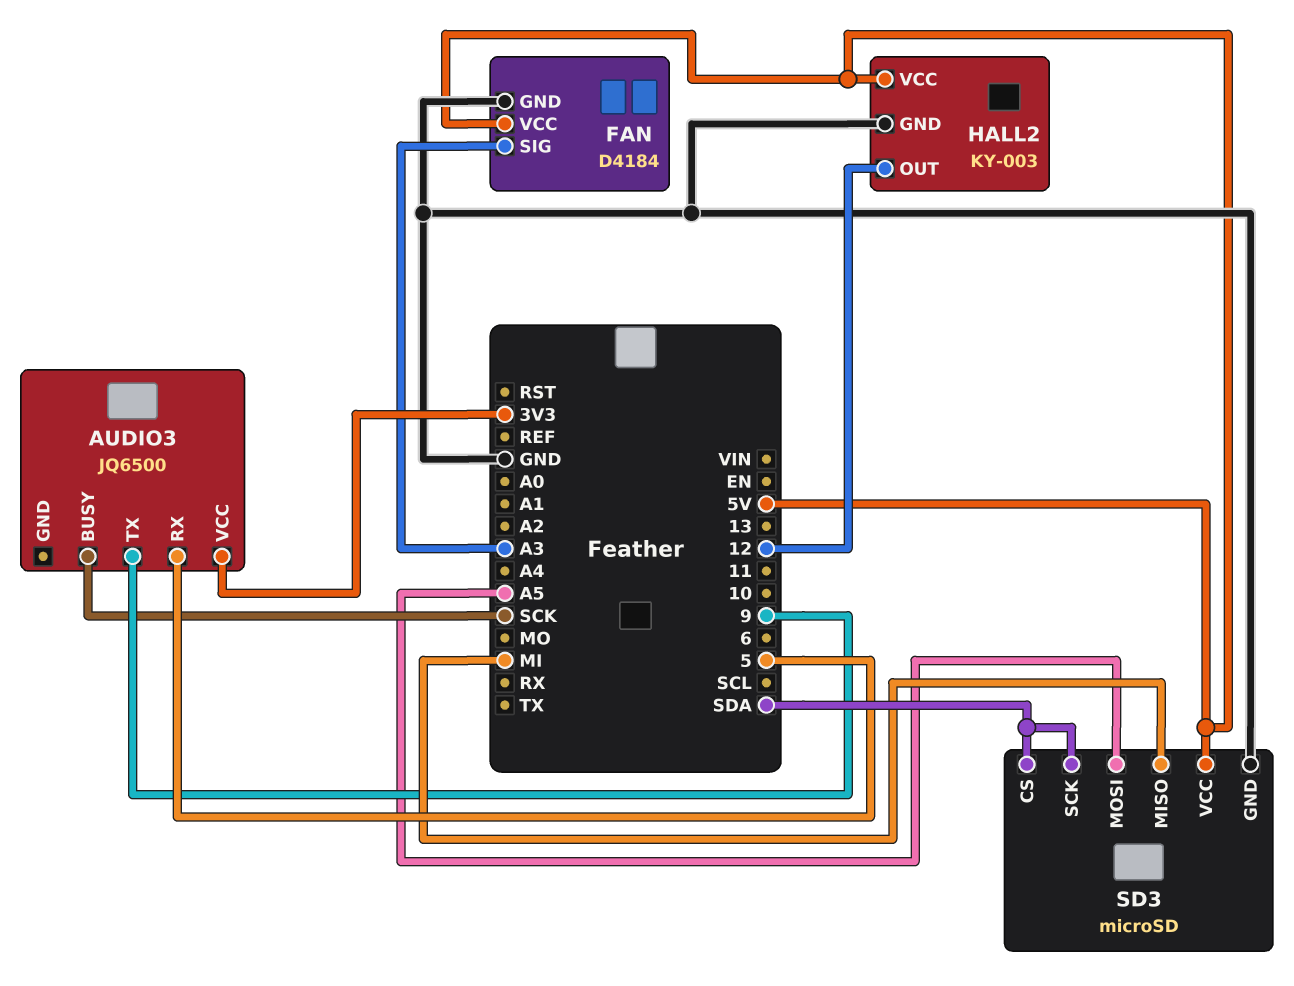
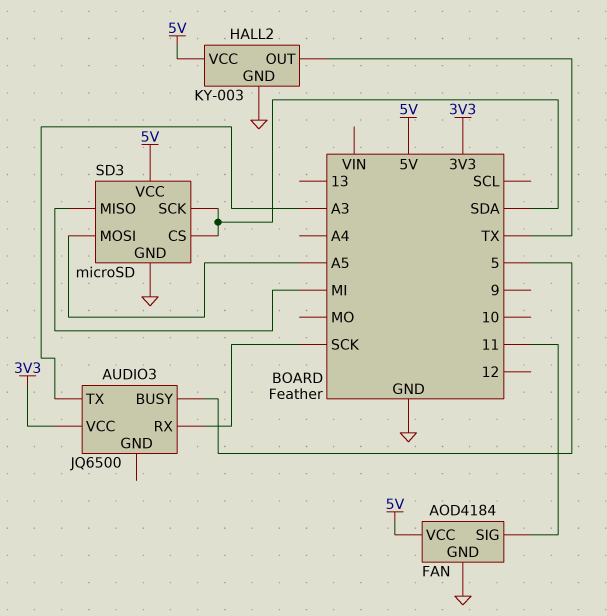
AUDIO3 pin BUSY: SCK -> 5
AUDIO3 pin RX: 5 -> SCK
AUDIO3 pin TX: 9 -> A3
FAN: D4184 -> AOD4184
FAN pin SIG: A3 -> 11
HALL2 pin OUT: 12 -> TX

